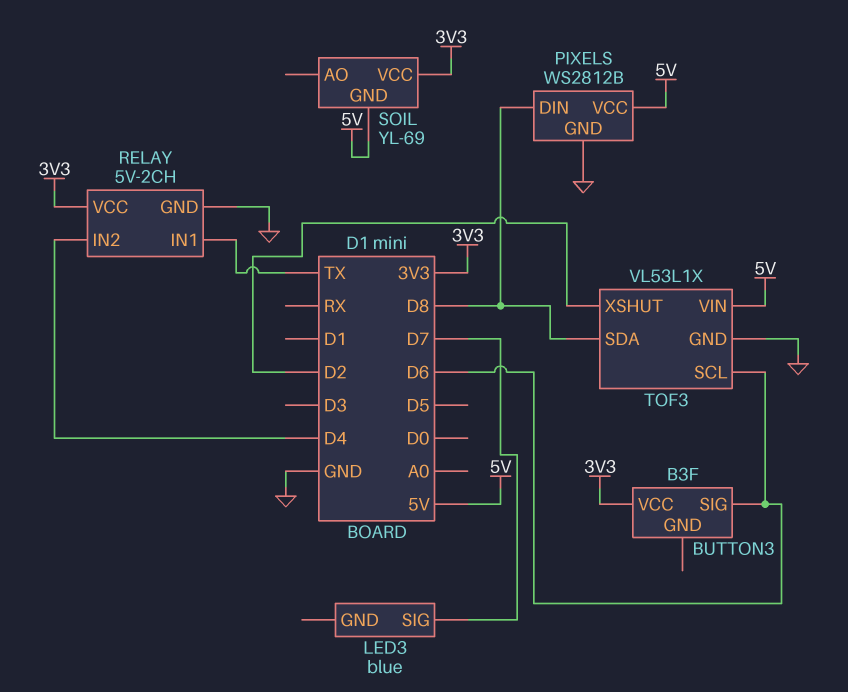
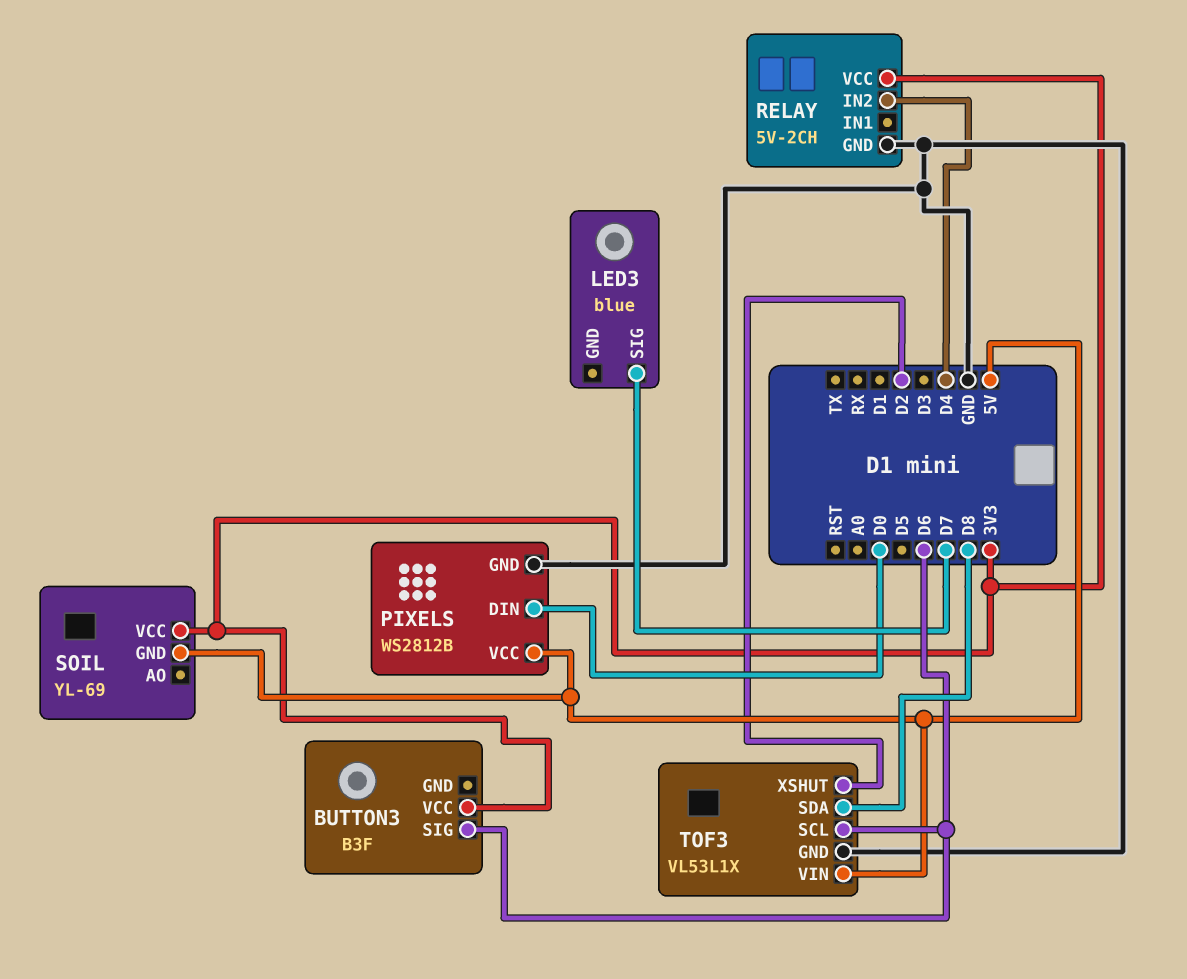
PIXELS pin DIN: D8 -> D0
RELAY pin IN1: TX -> none

